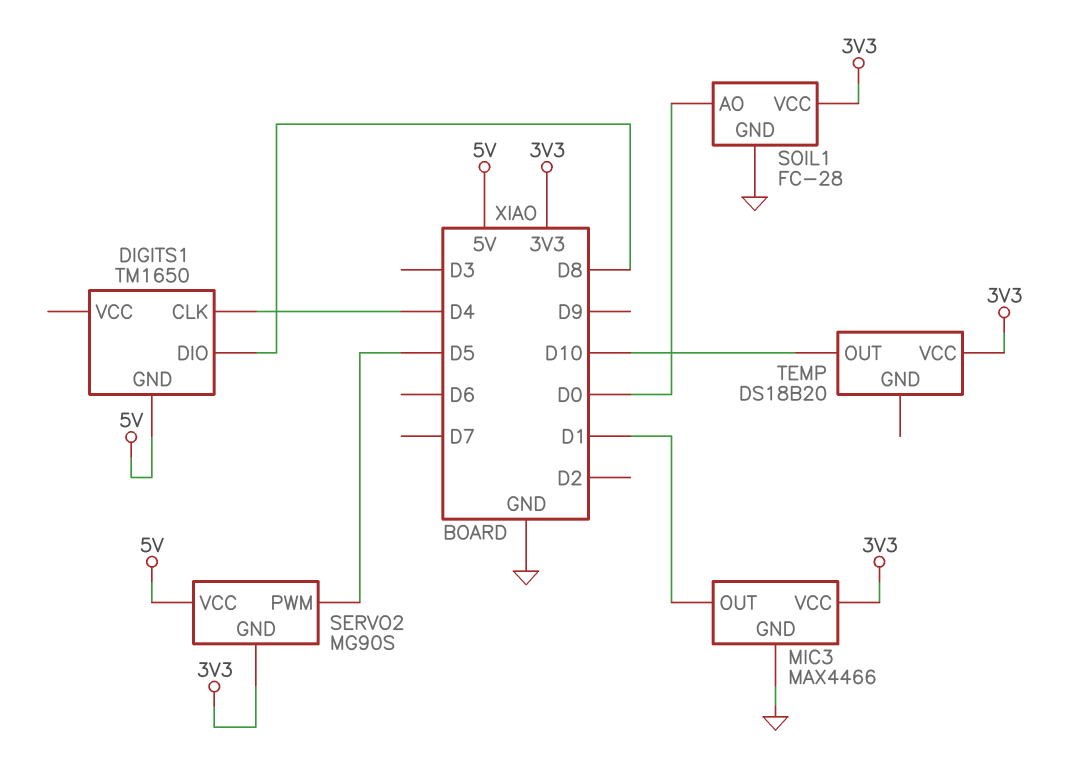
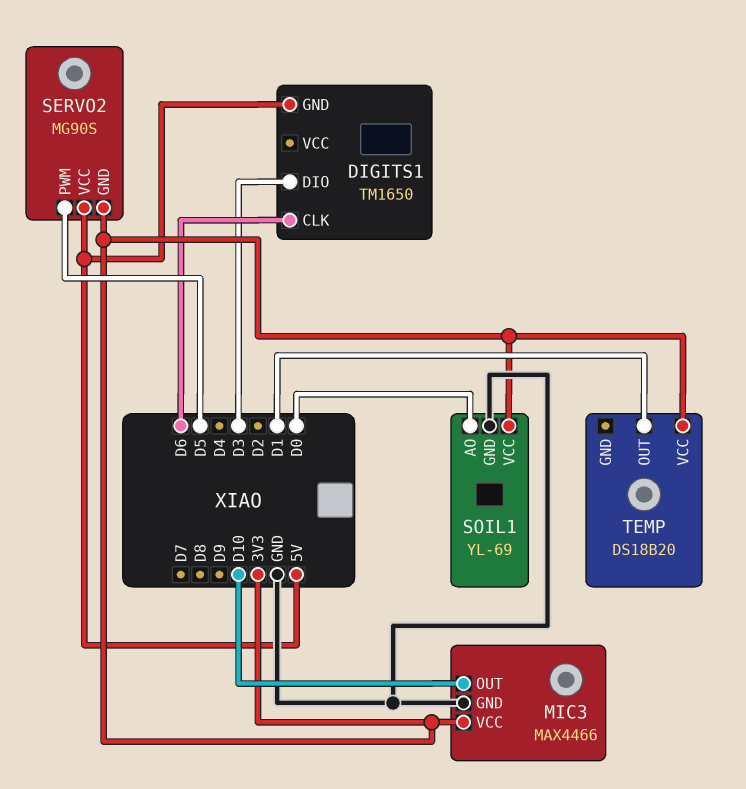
DIGITS1 pin CLK: D4 -> D6
DIGITS1 pin DIO: D8 -> D3
MIC3 pin OUT: D1 -> D10
SOIL1: FC-28 -> YL-69
TEMP pin OUT: D10 -> D1

